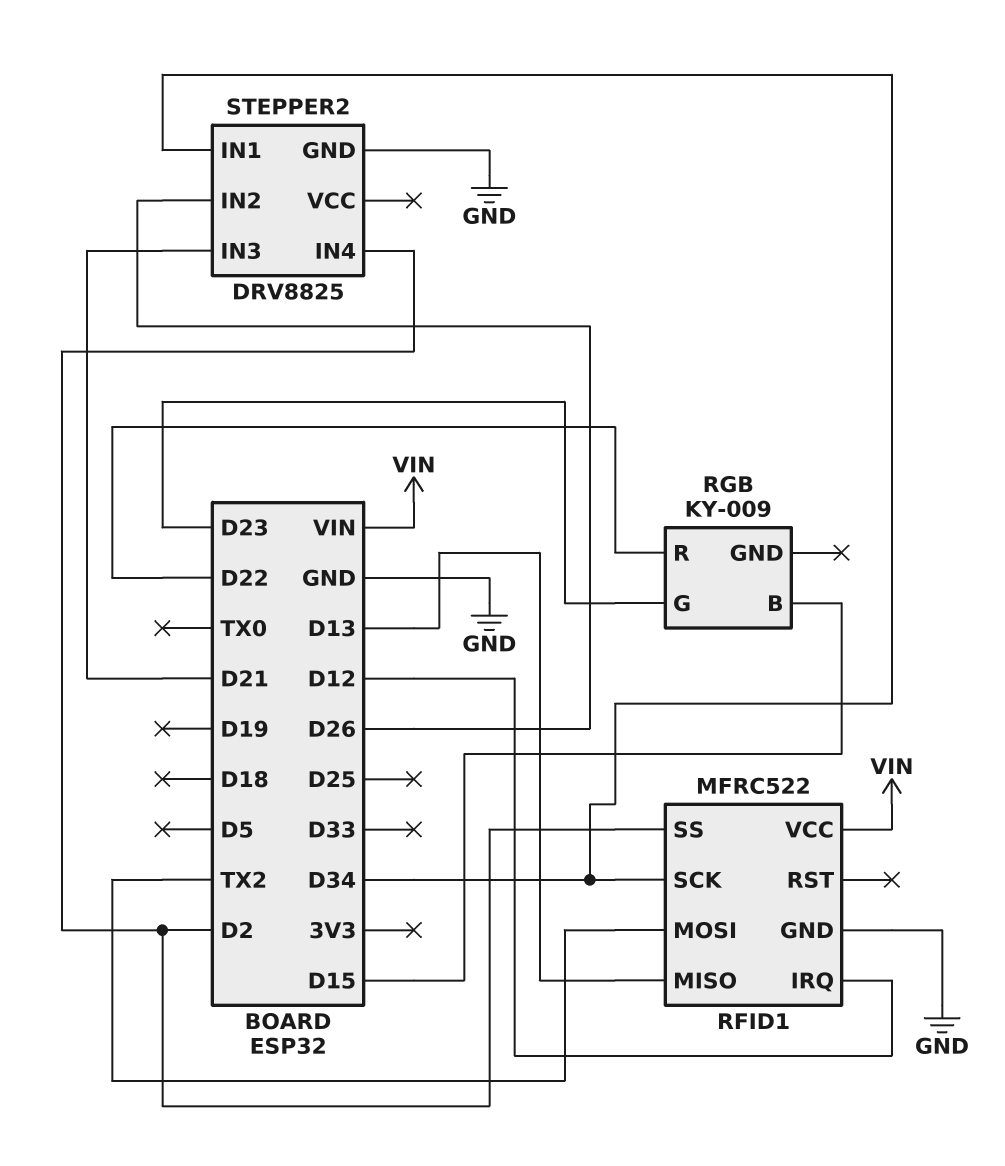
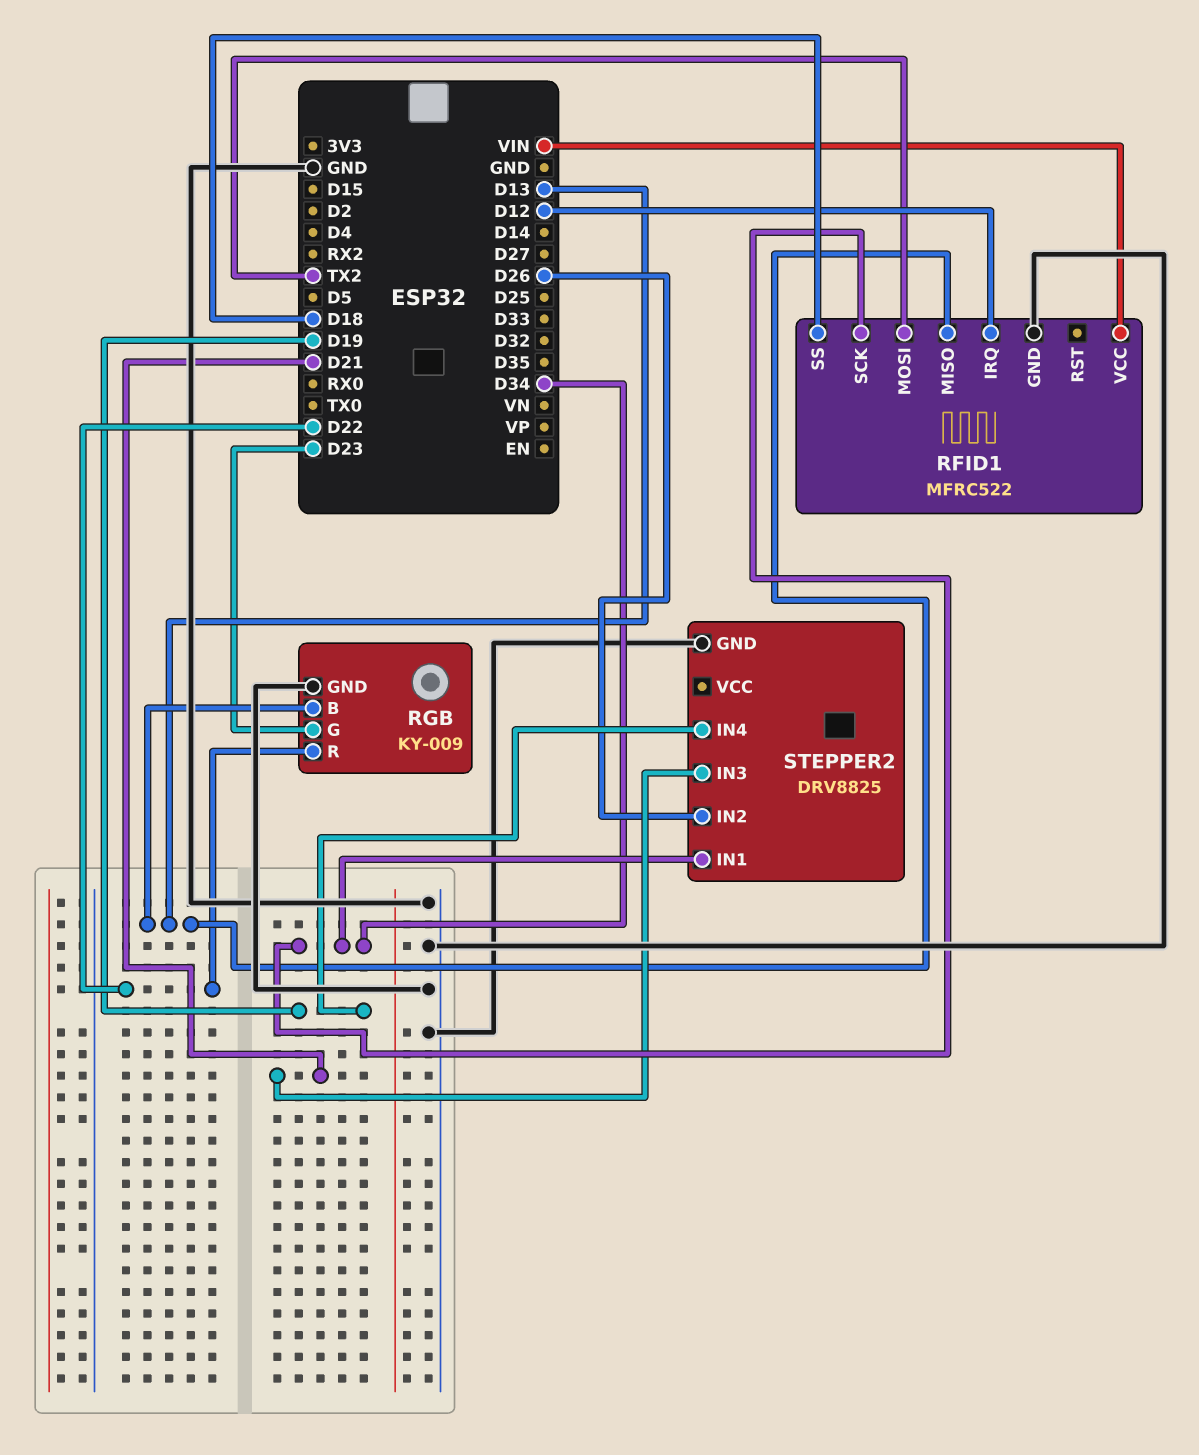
RFID1 pin SS: D2 -> D18
RGB pin B: D15 -> D13
RGB pin GND: none -> GND
STEPPER2 pin IN4: D2 -> D19

